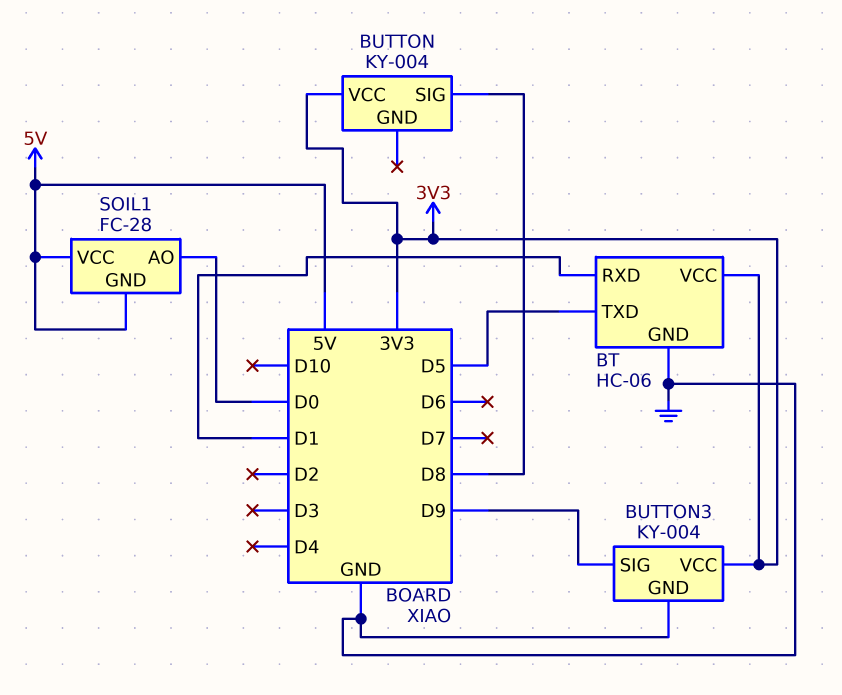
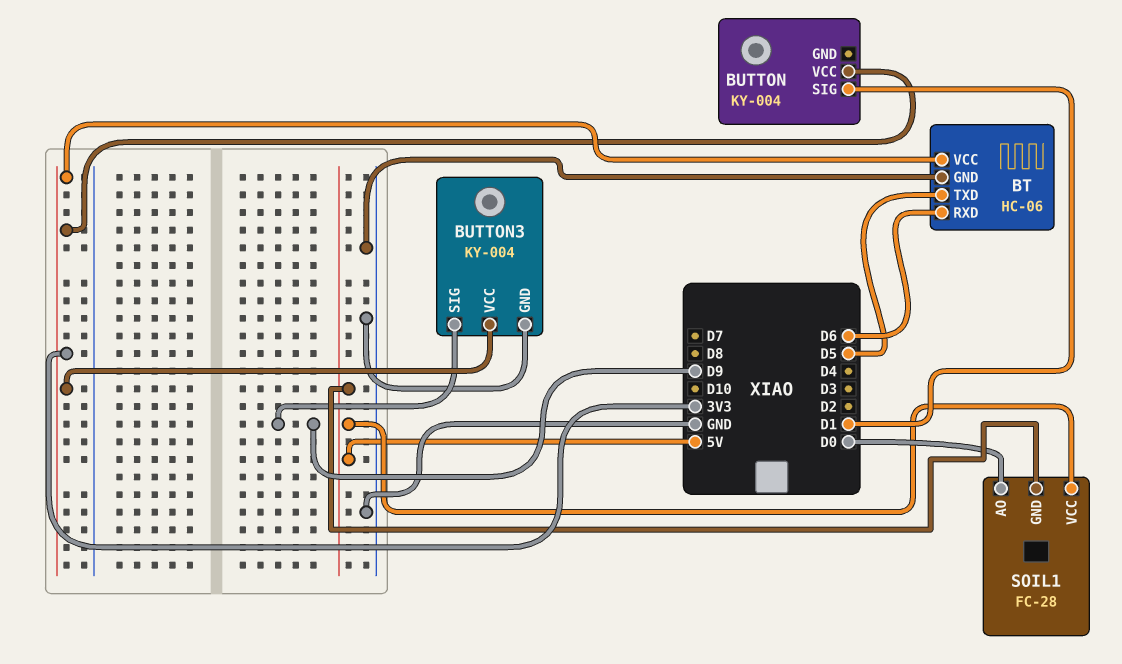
BT pin RXD: D1 -> D6
BUTTON pin SIG: D8 -> D1

